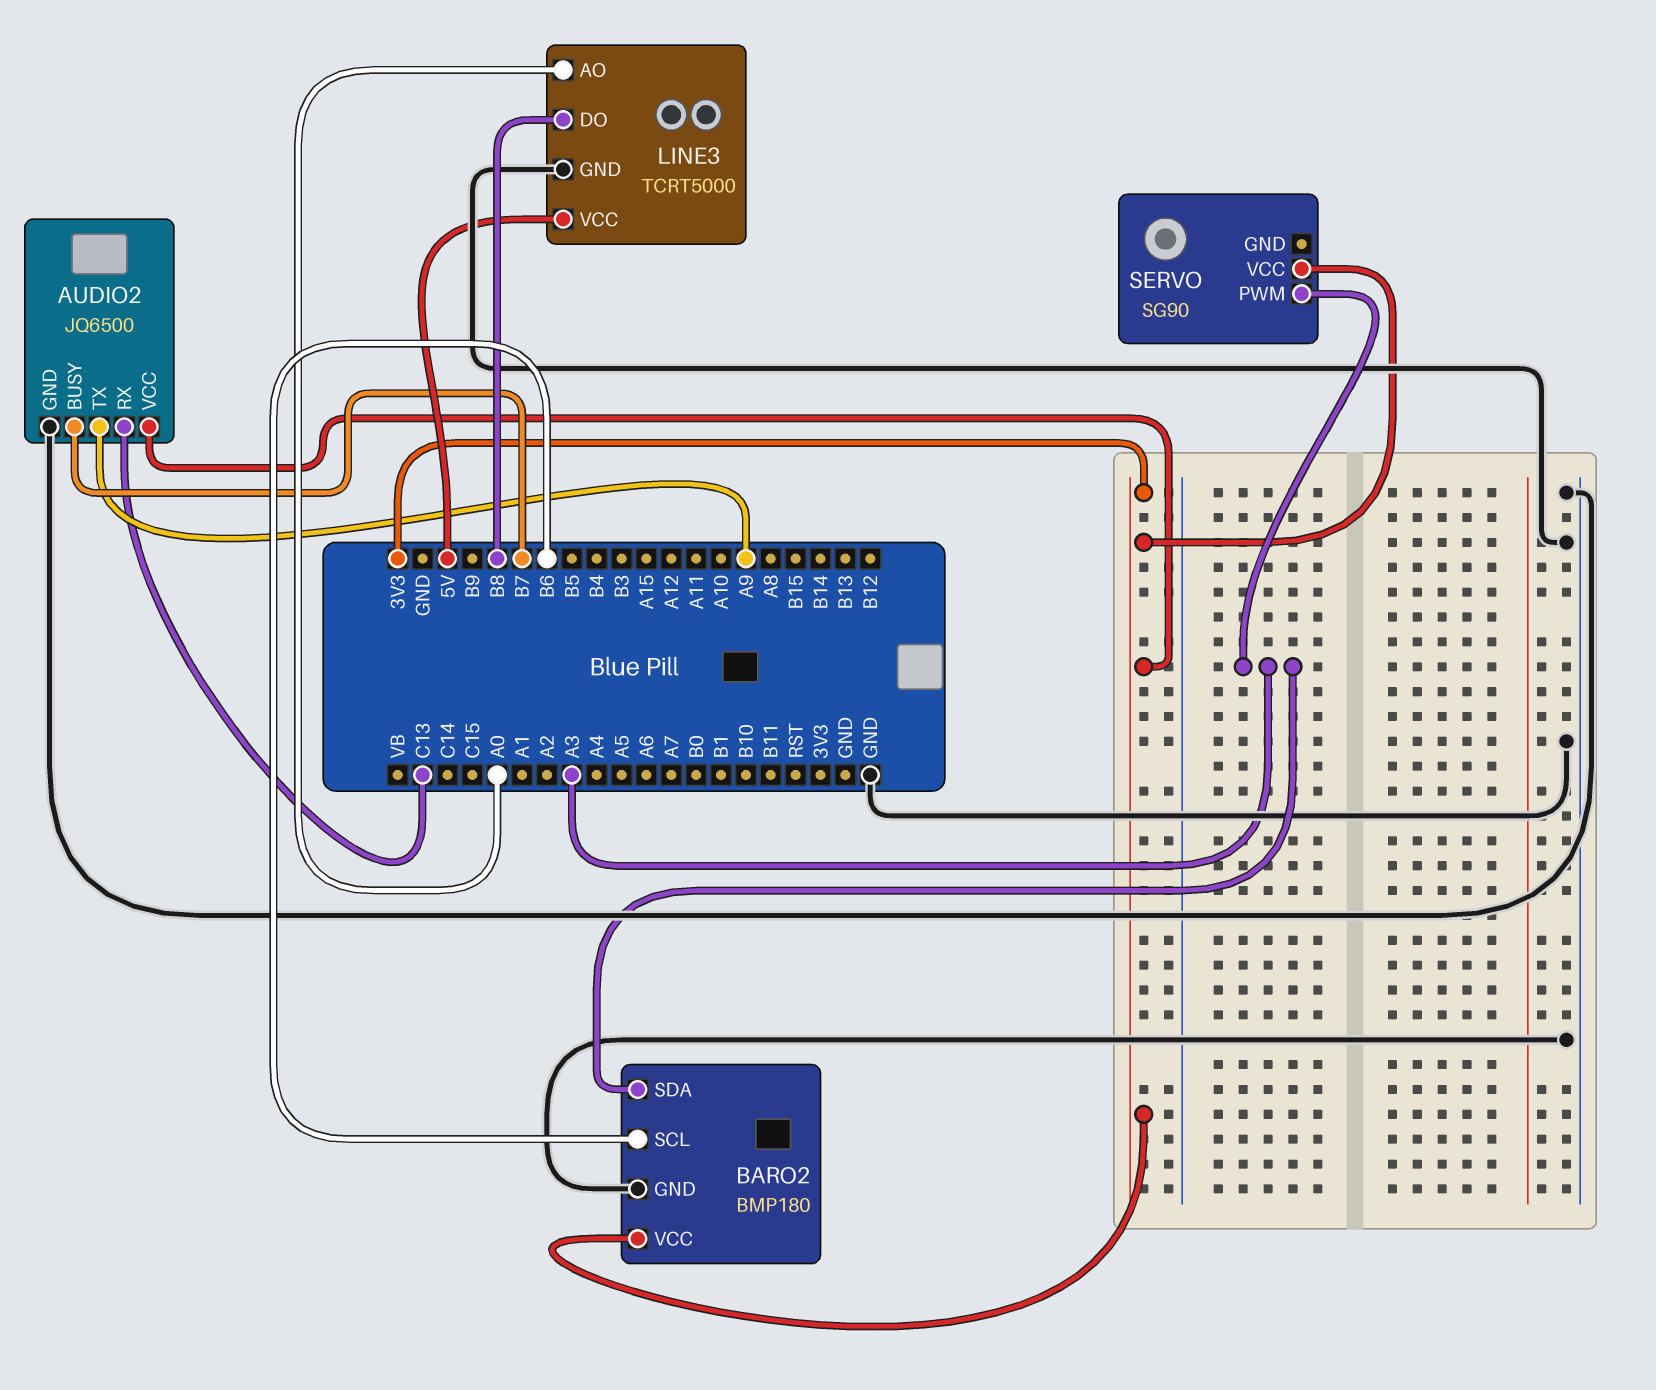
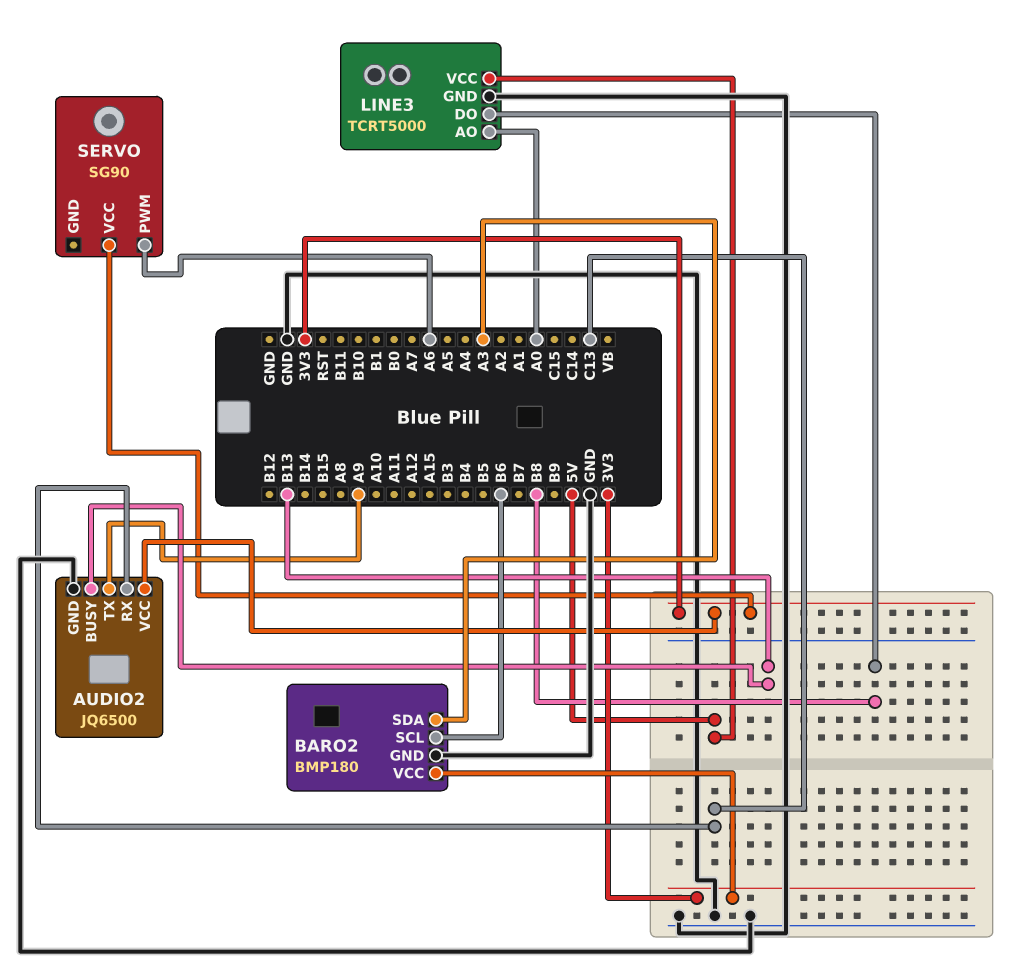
AUDIO2 pin BUSY: B7 -> B13
SERVO pin PWM: A3 -> A6

